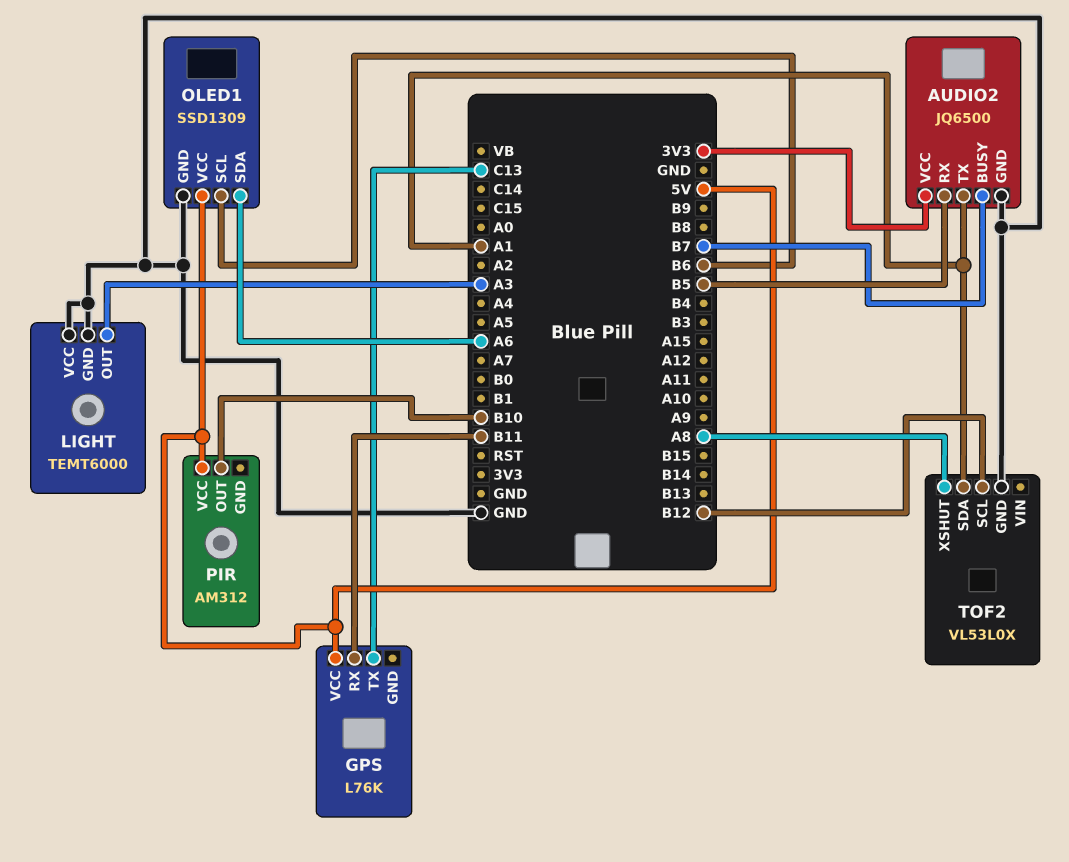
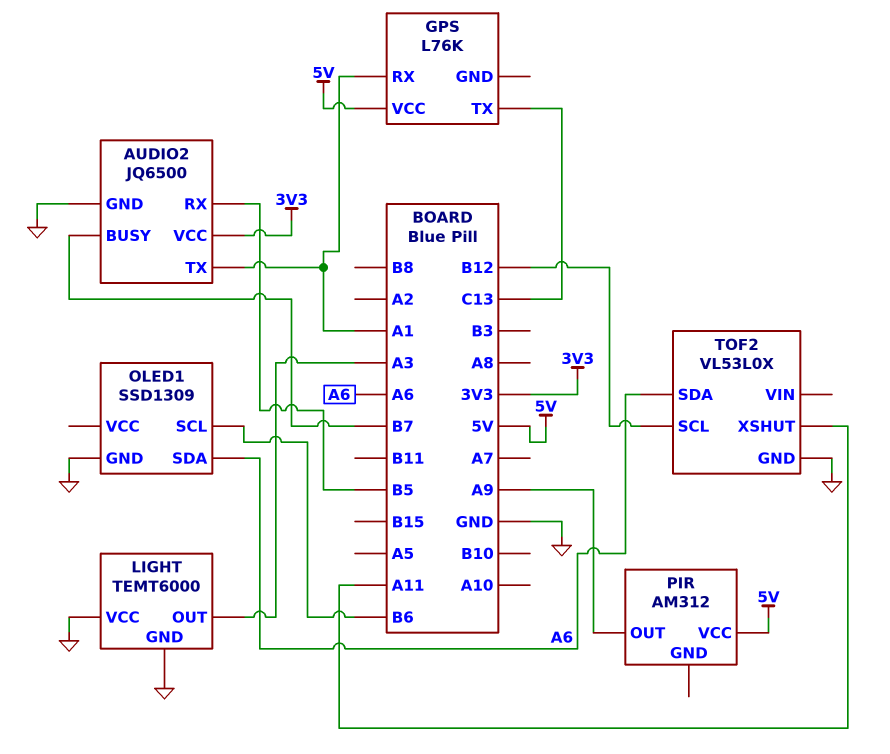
GPS pin RX: B11 -> A1
OLED1 pin VCC: 5V -> none
PIR pin OUT: B10 -> A9
TOF2 pin SDA: A1 -> A6
TOF2 pin XSHUT: A8 -> A11

